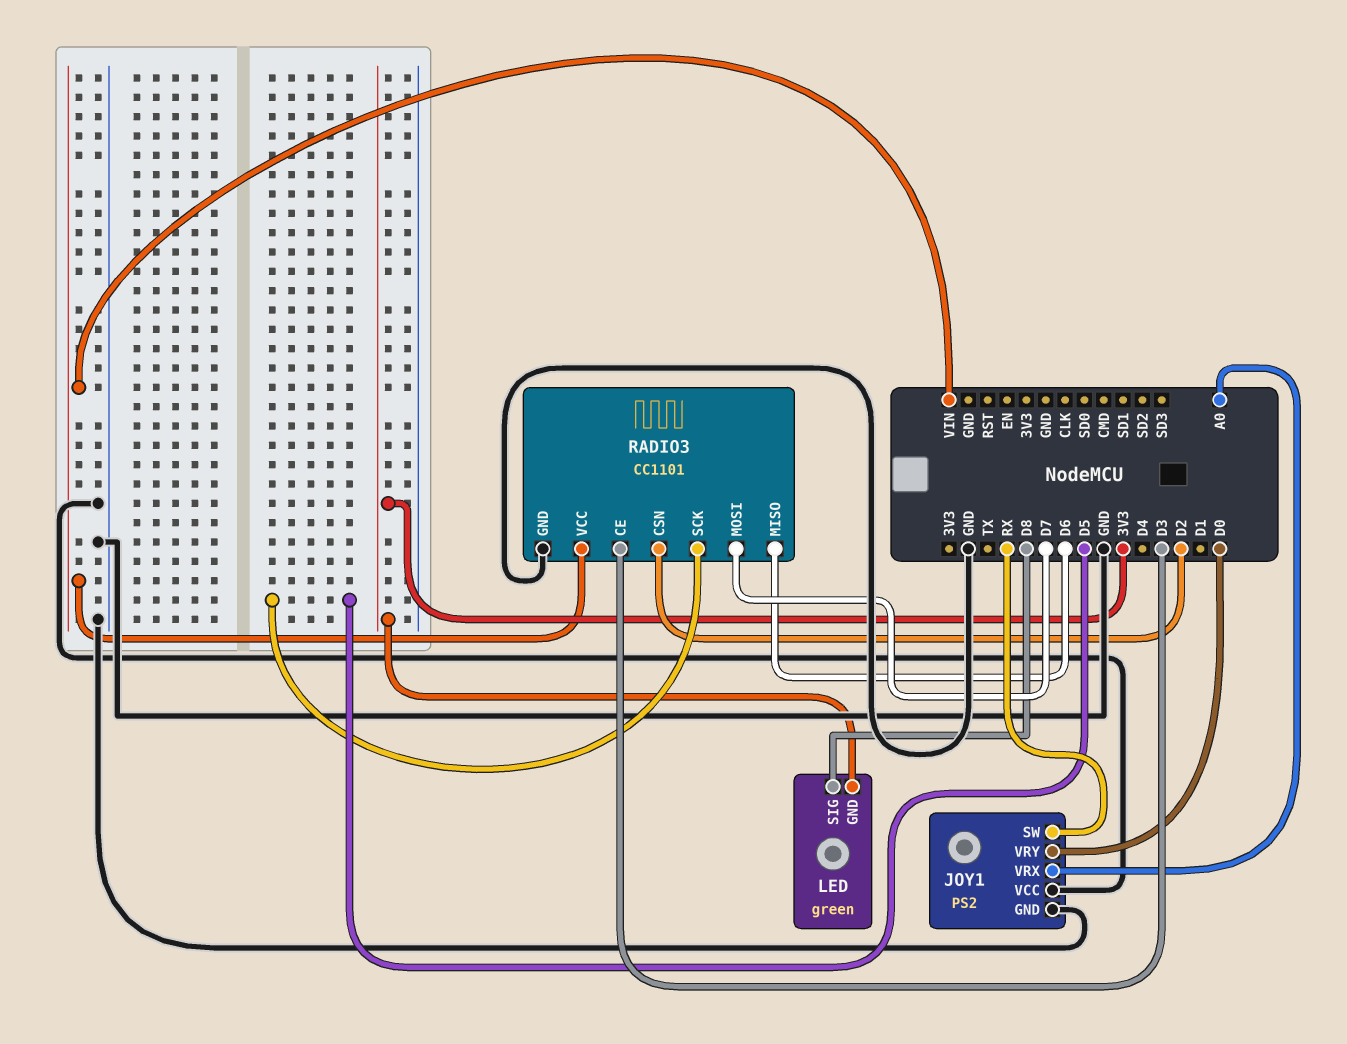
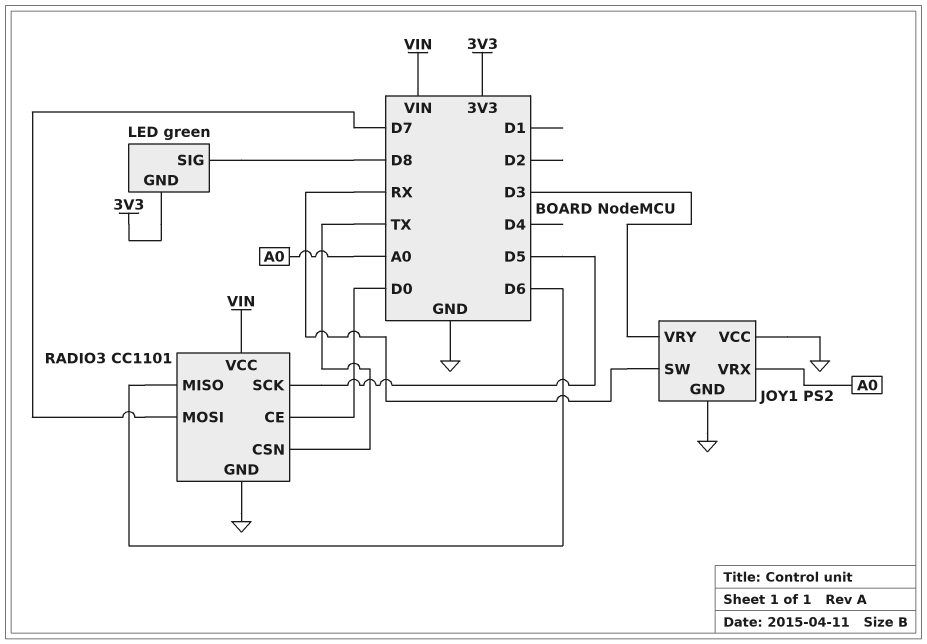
JOY1 pin VRY: D0 -> D3
RADIO3 pin CE: D3 -> D0
RADIO3 pin CSN: D2 -> TX

